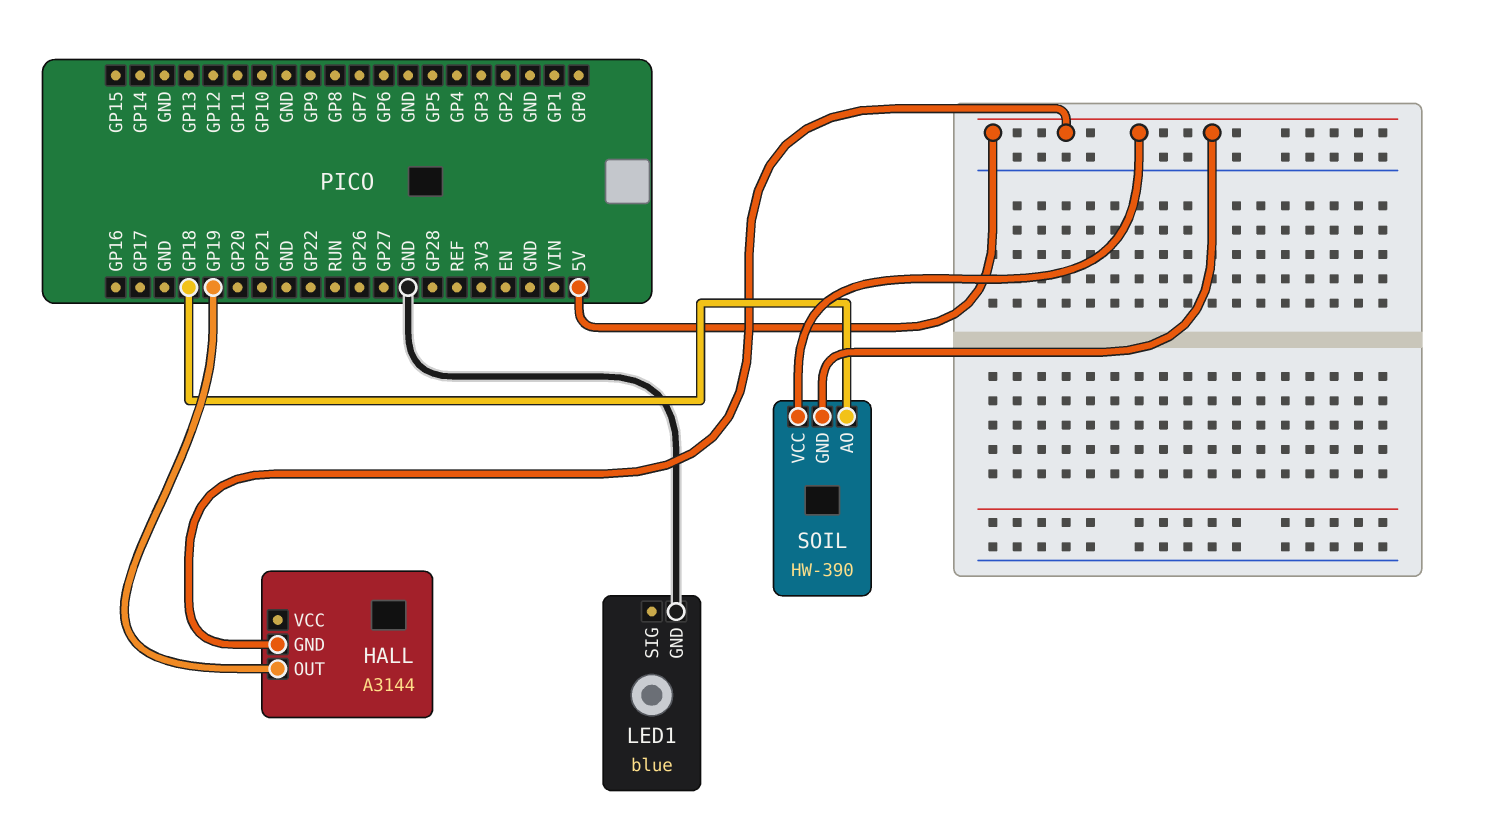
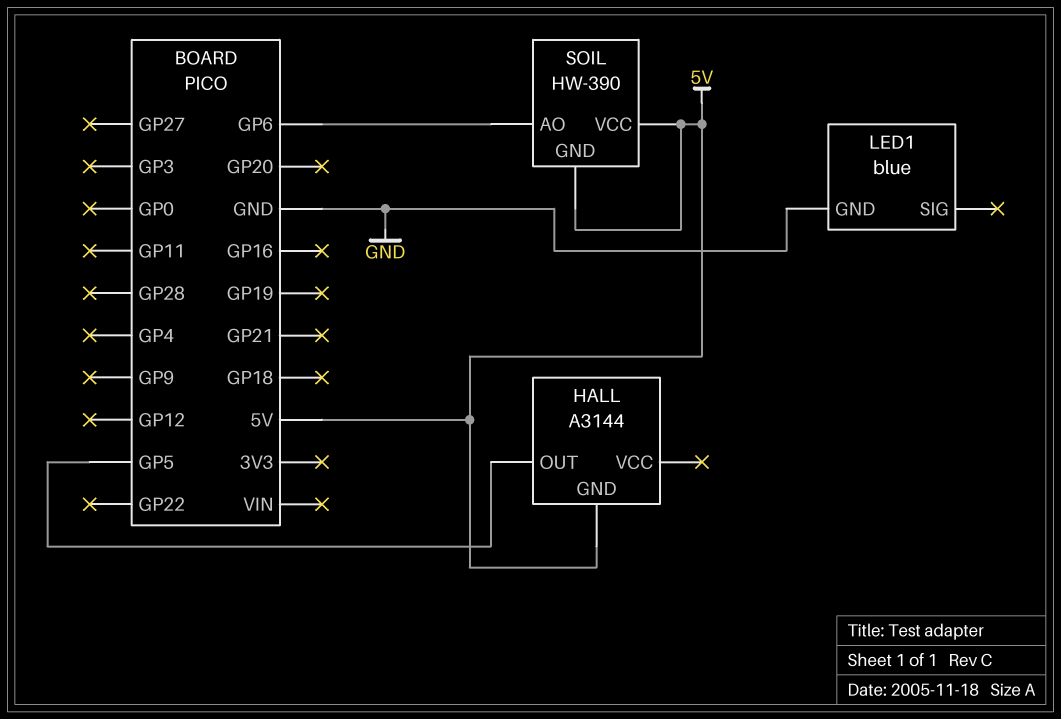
HALL pin OUT: GP19 -> GP5
SOIL pin AO: GP18 -> GP6

